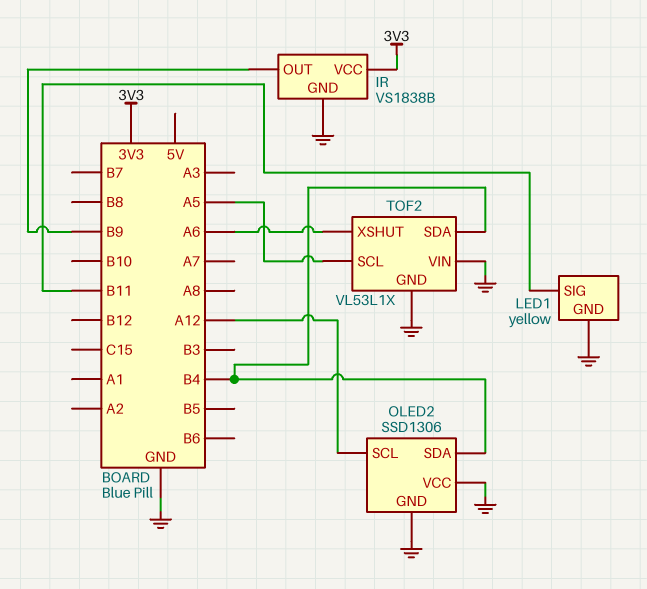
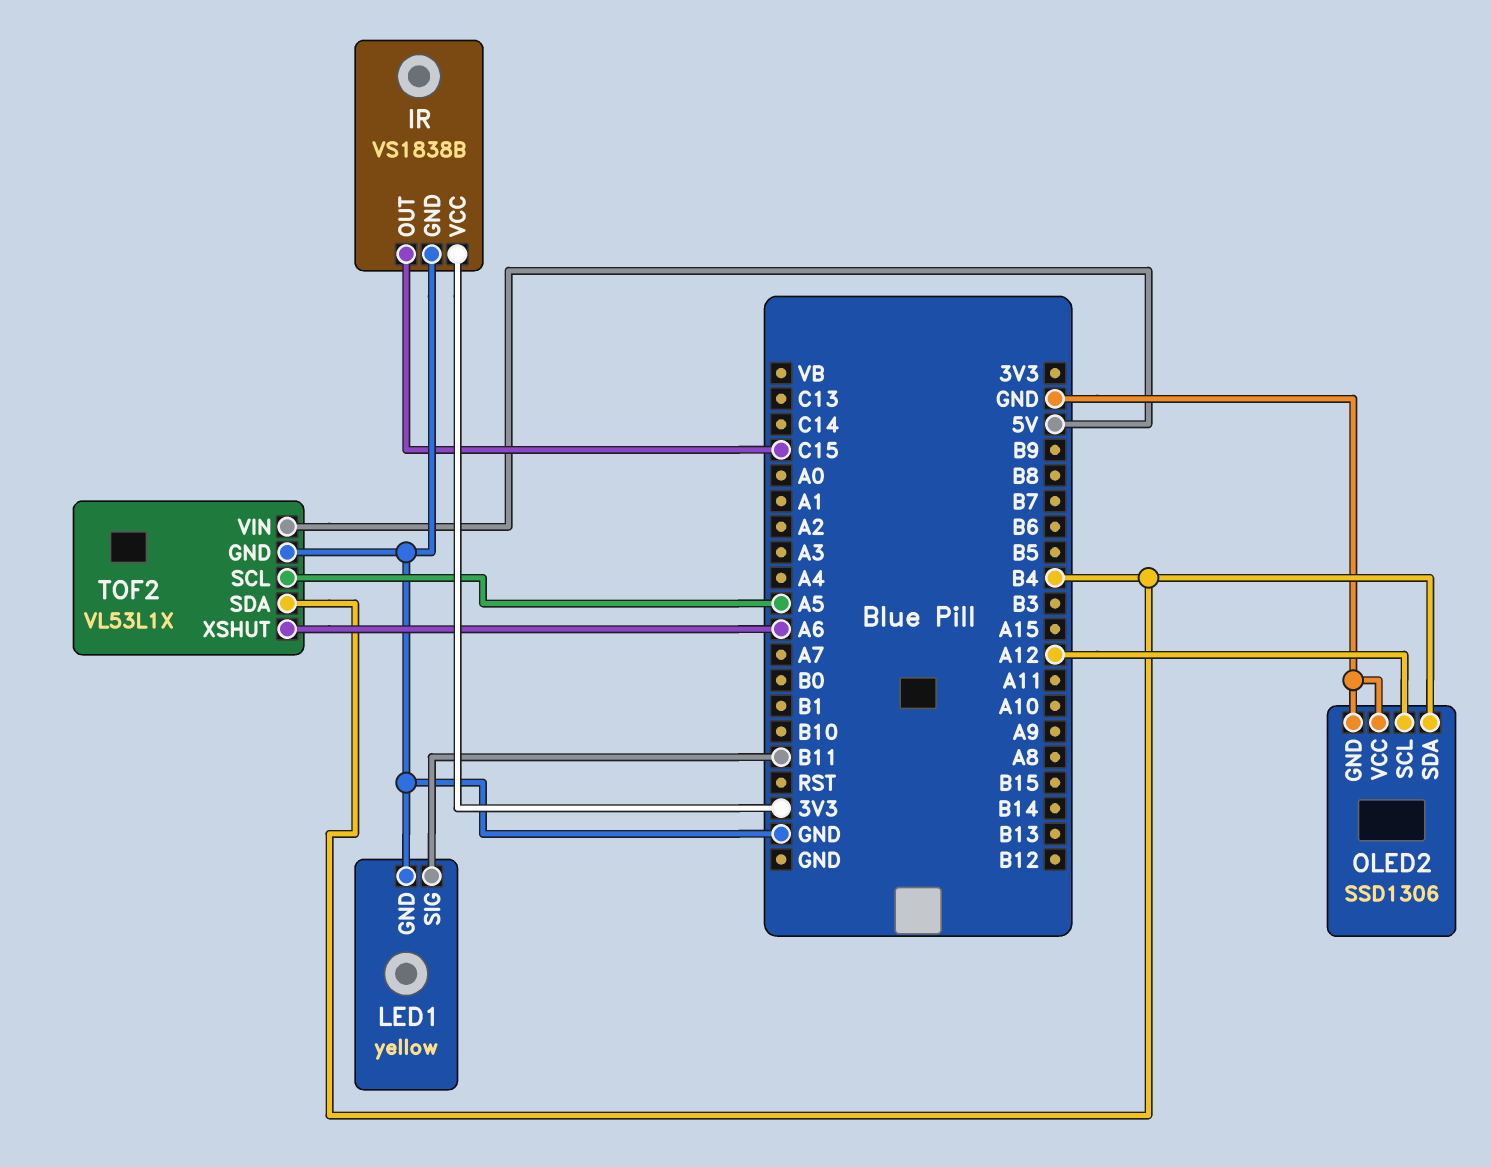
IR pin OUT: B9 -> C15
TOF2 pin VIN: GND -> 5V

